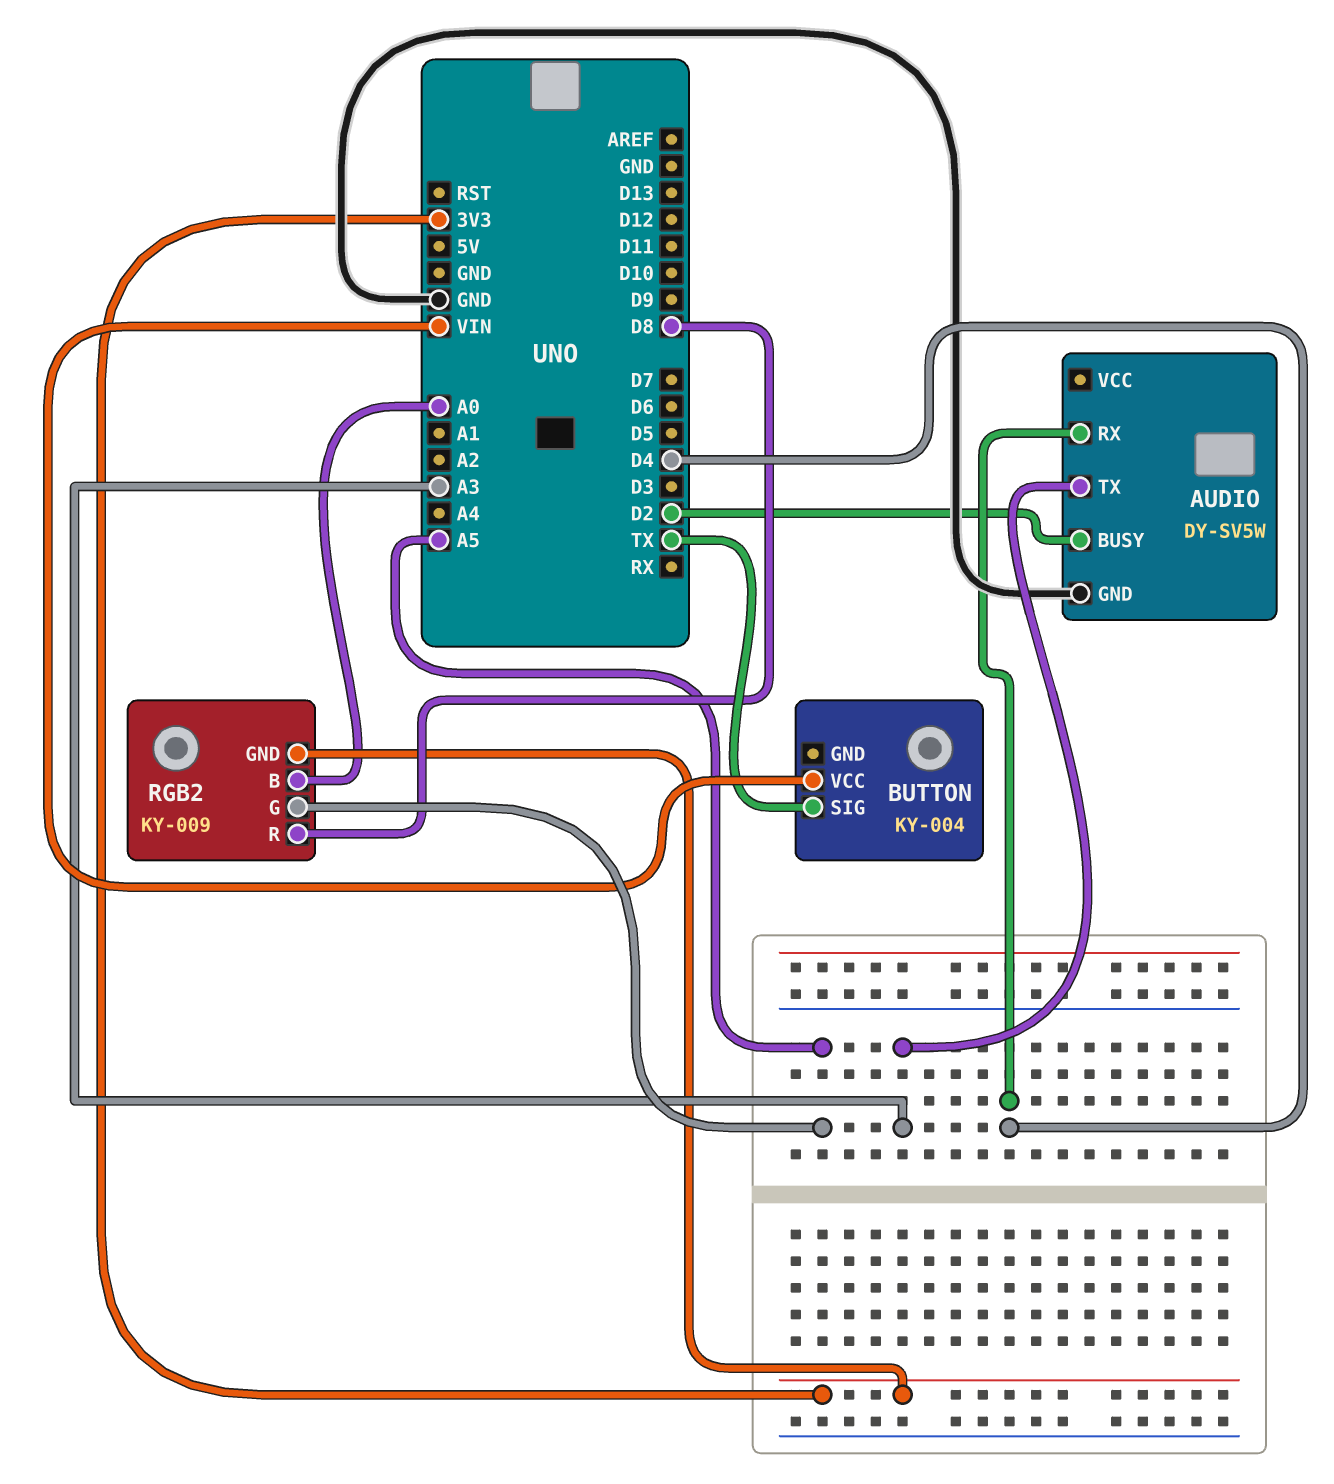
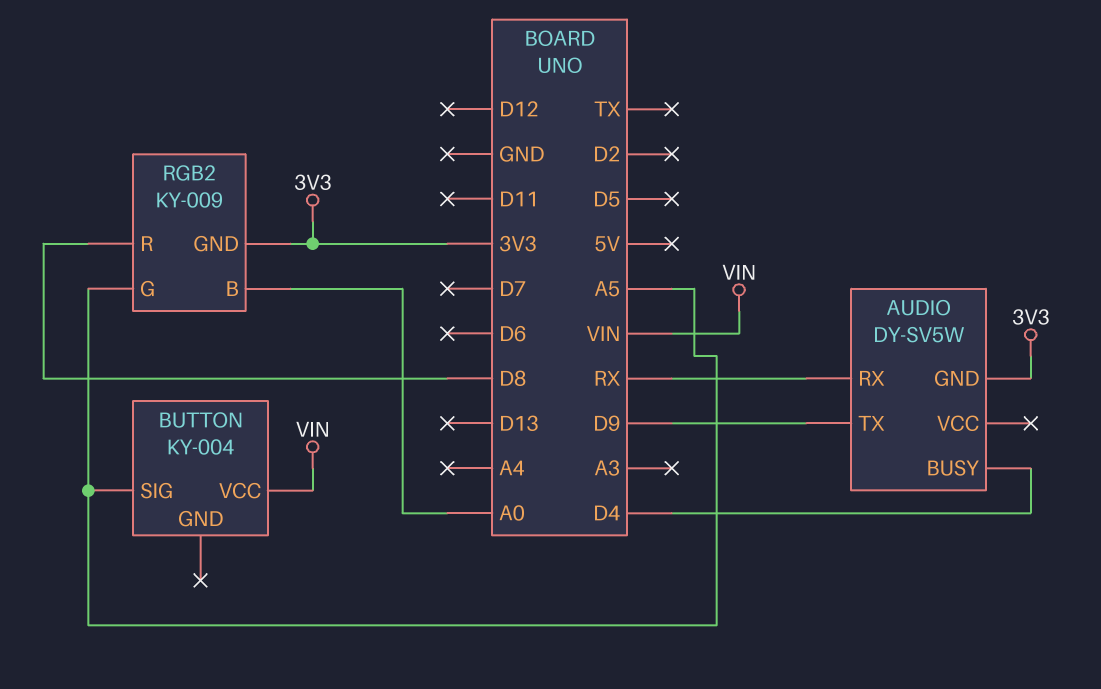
AUDIO pin BUSY: D2 -> D4
AUDIO pin GND: GND -> 3V3
AUDIO pin RX: D4 -> RX
AUDIO pin TX: A3 -> D9
BUTTON pin SIG: TX -> A5

